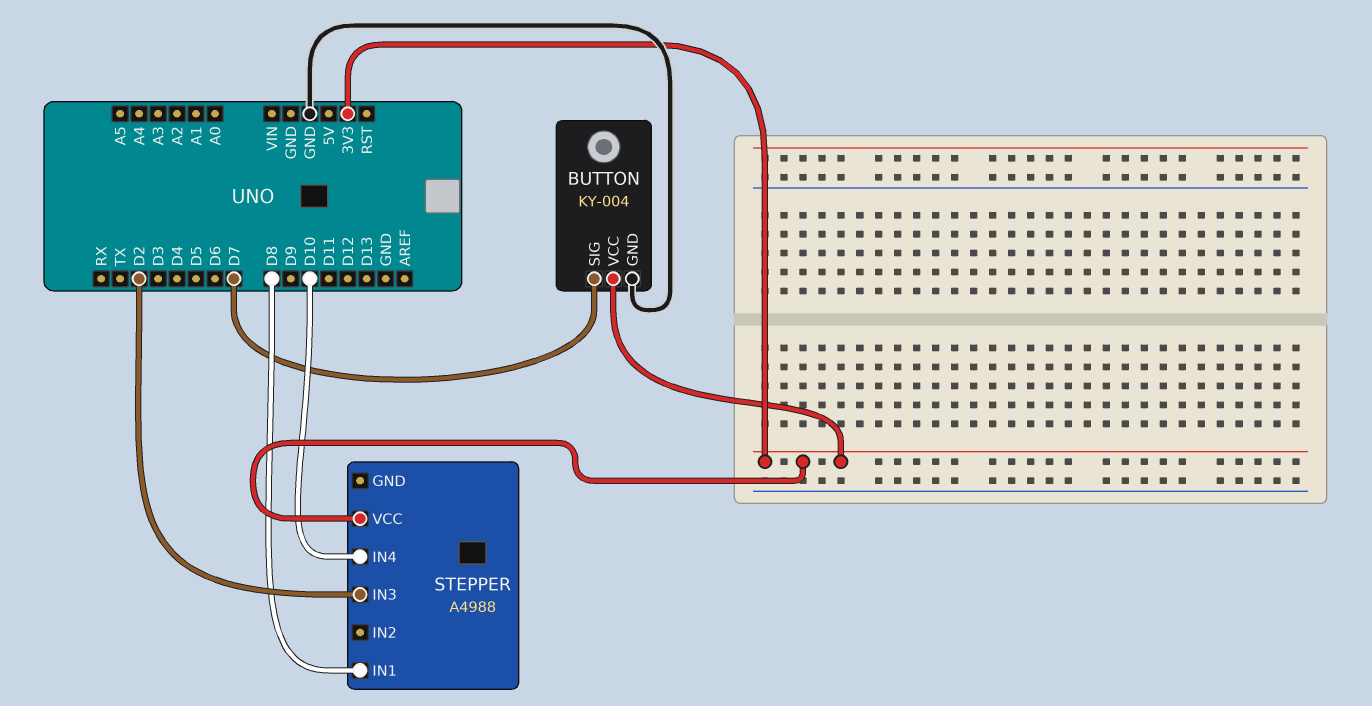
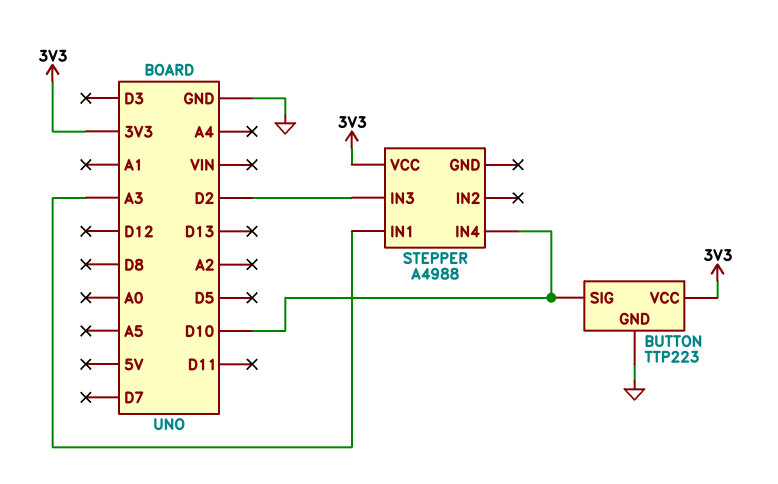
BUTTON: KY-004 -> TTP223
BUTTON pin SIG: D7 -> D10
STEPPER pin IN1: D8 -> A3

